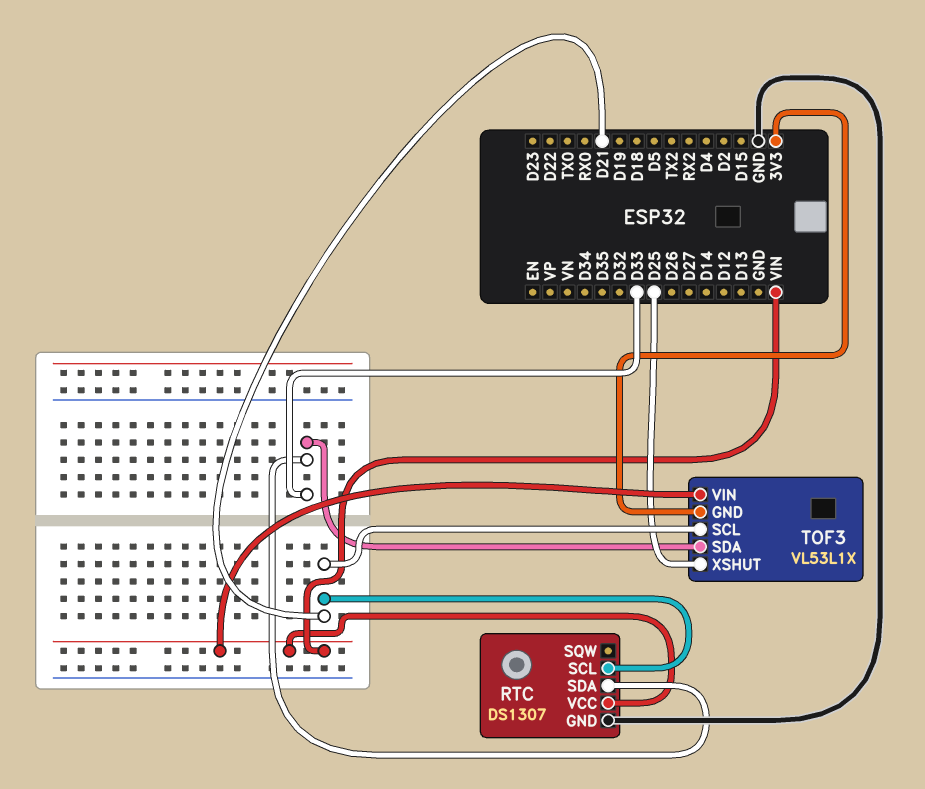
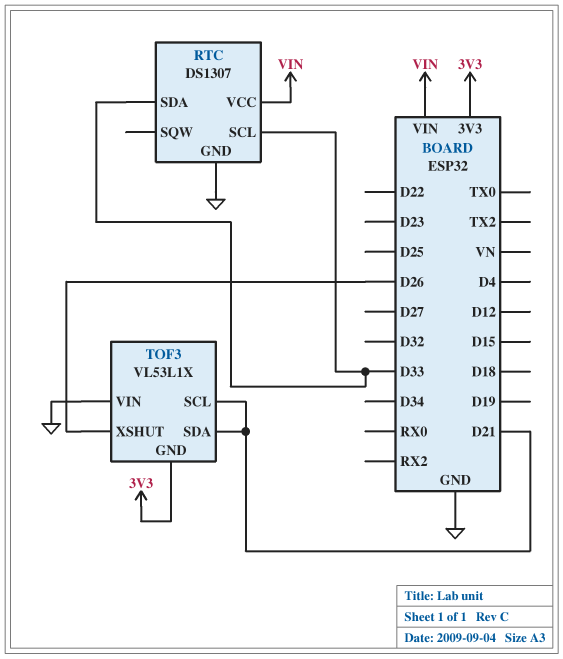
RTC pin SCL: D21 -> D33
TOF3 pin SDA: D33 -> D21
TOF3 pin VIN: VIN -> GND
TOF3 pin XSHUT: D25 -> D26

